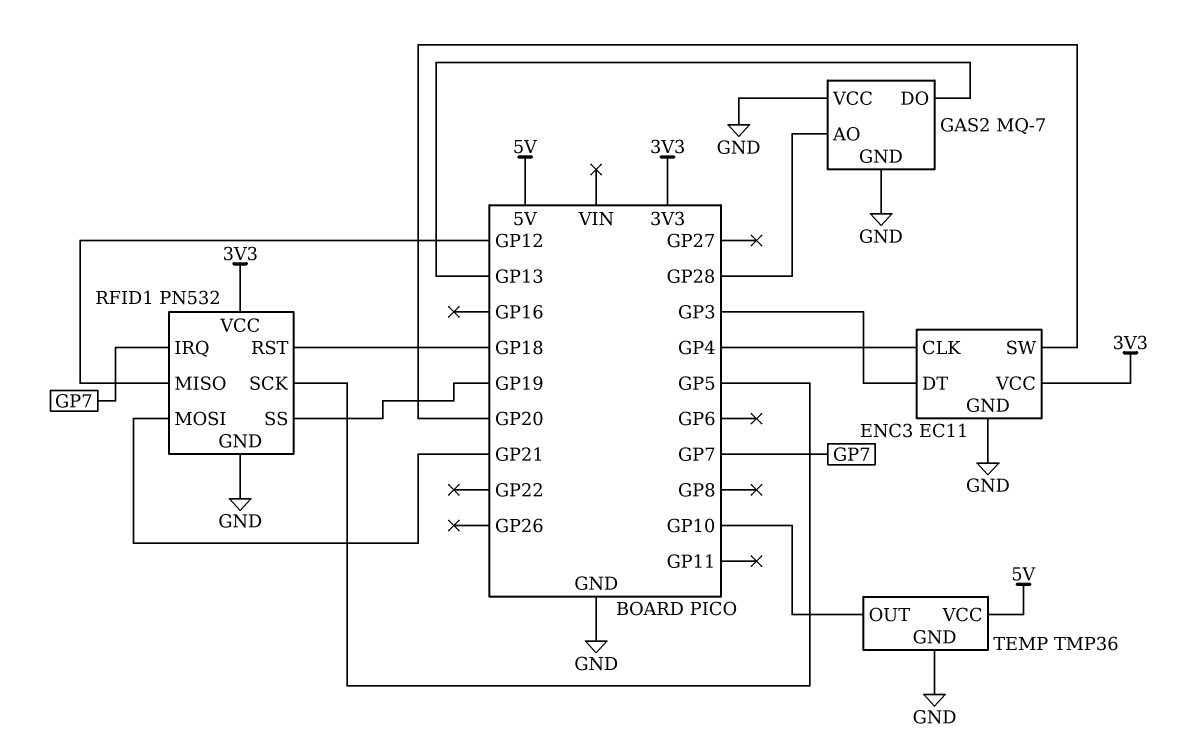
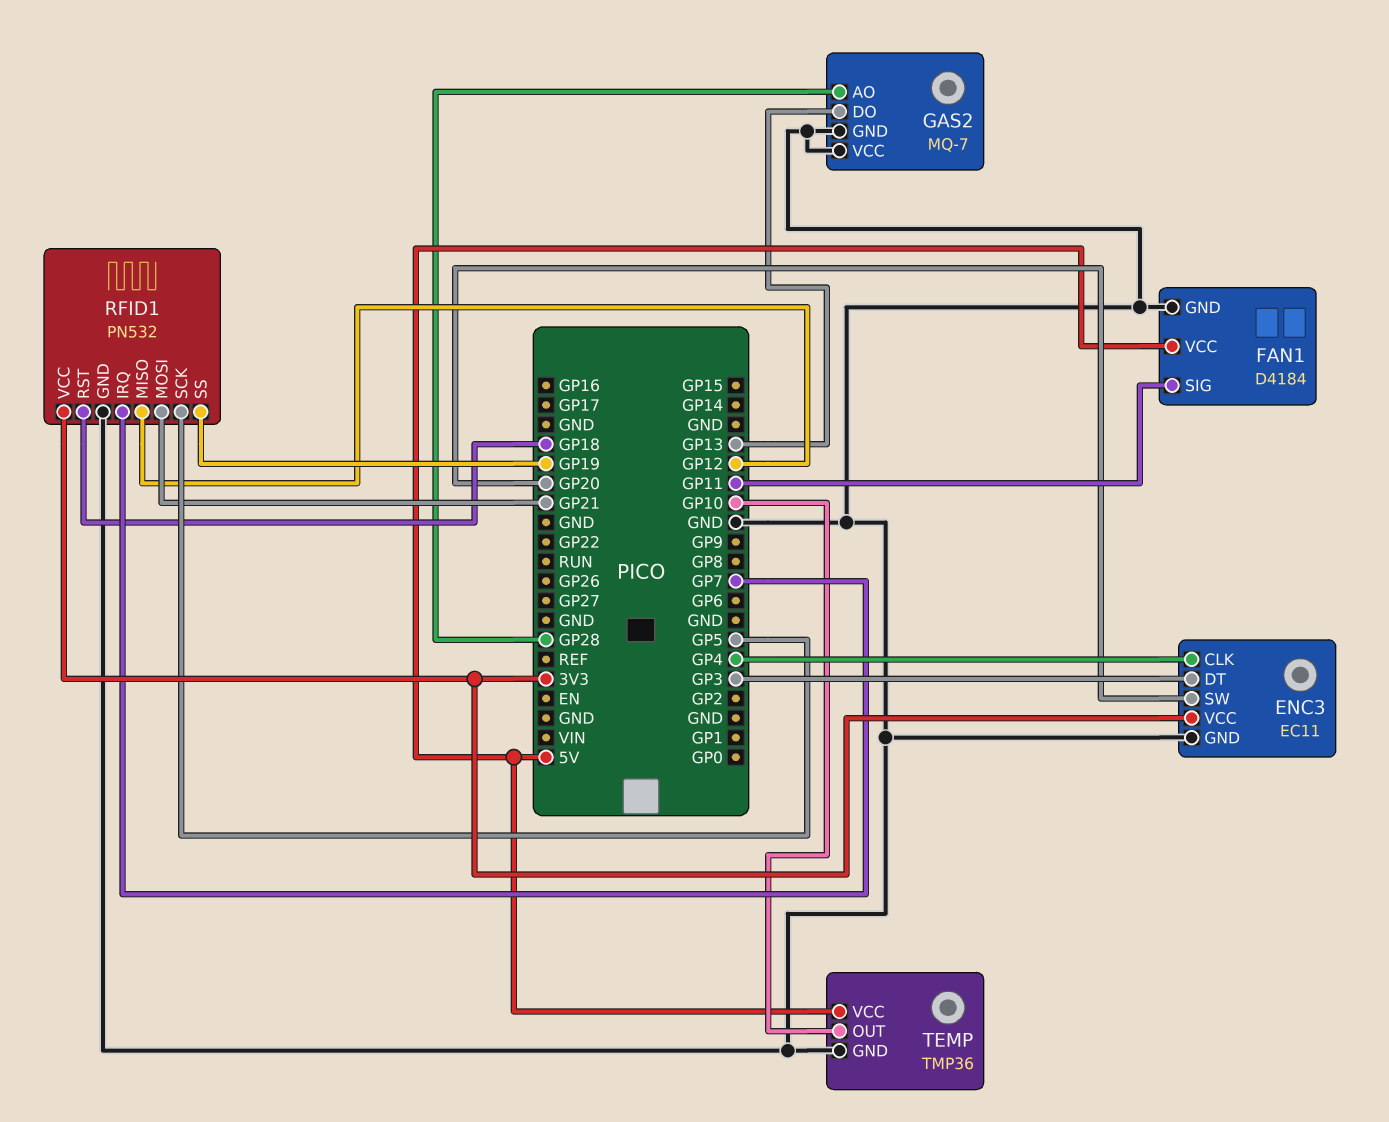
FAN1: none -> D4184
FAN1 pin GND: none -> GND
FAN1 pin SIG: none -> GP11
FAN1 pin VCC: none -> 5V

